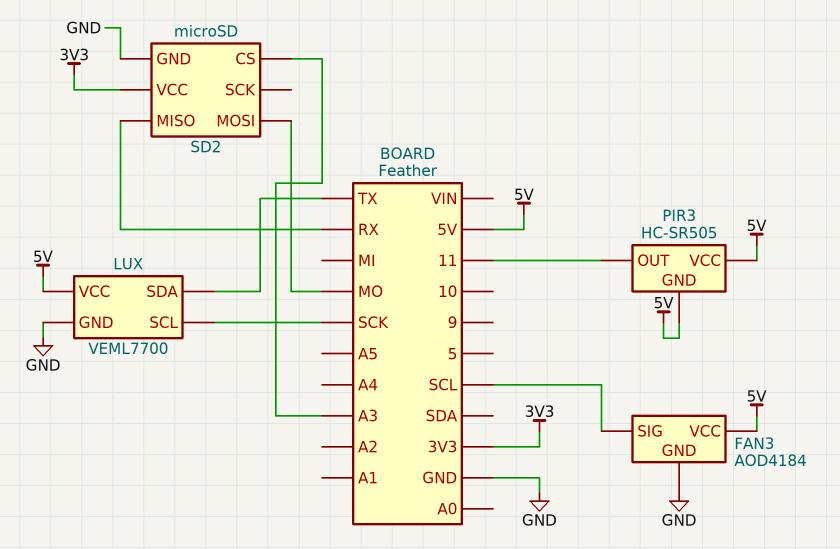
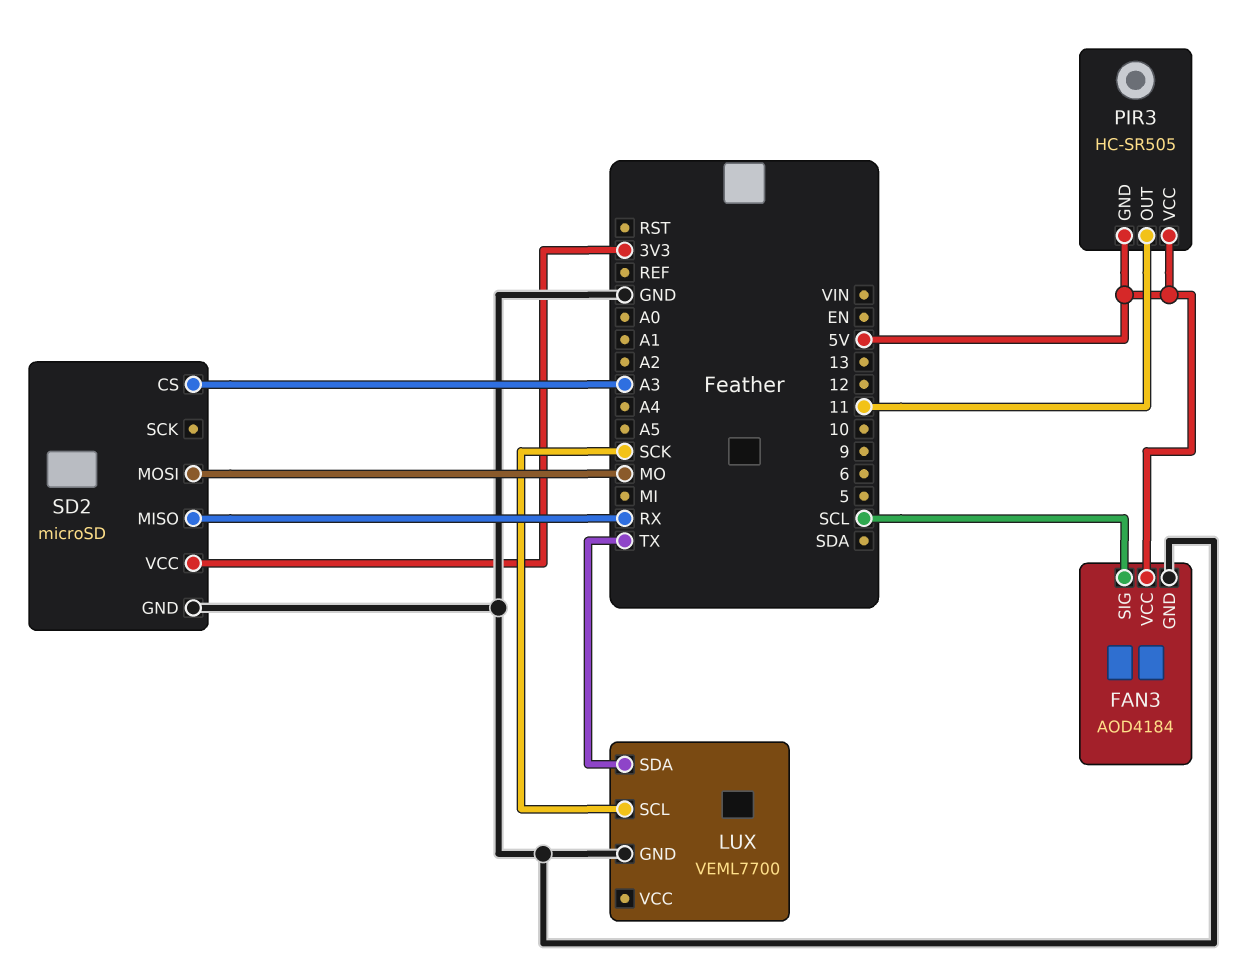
LUX pin VCC: 5V -> none

